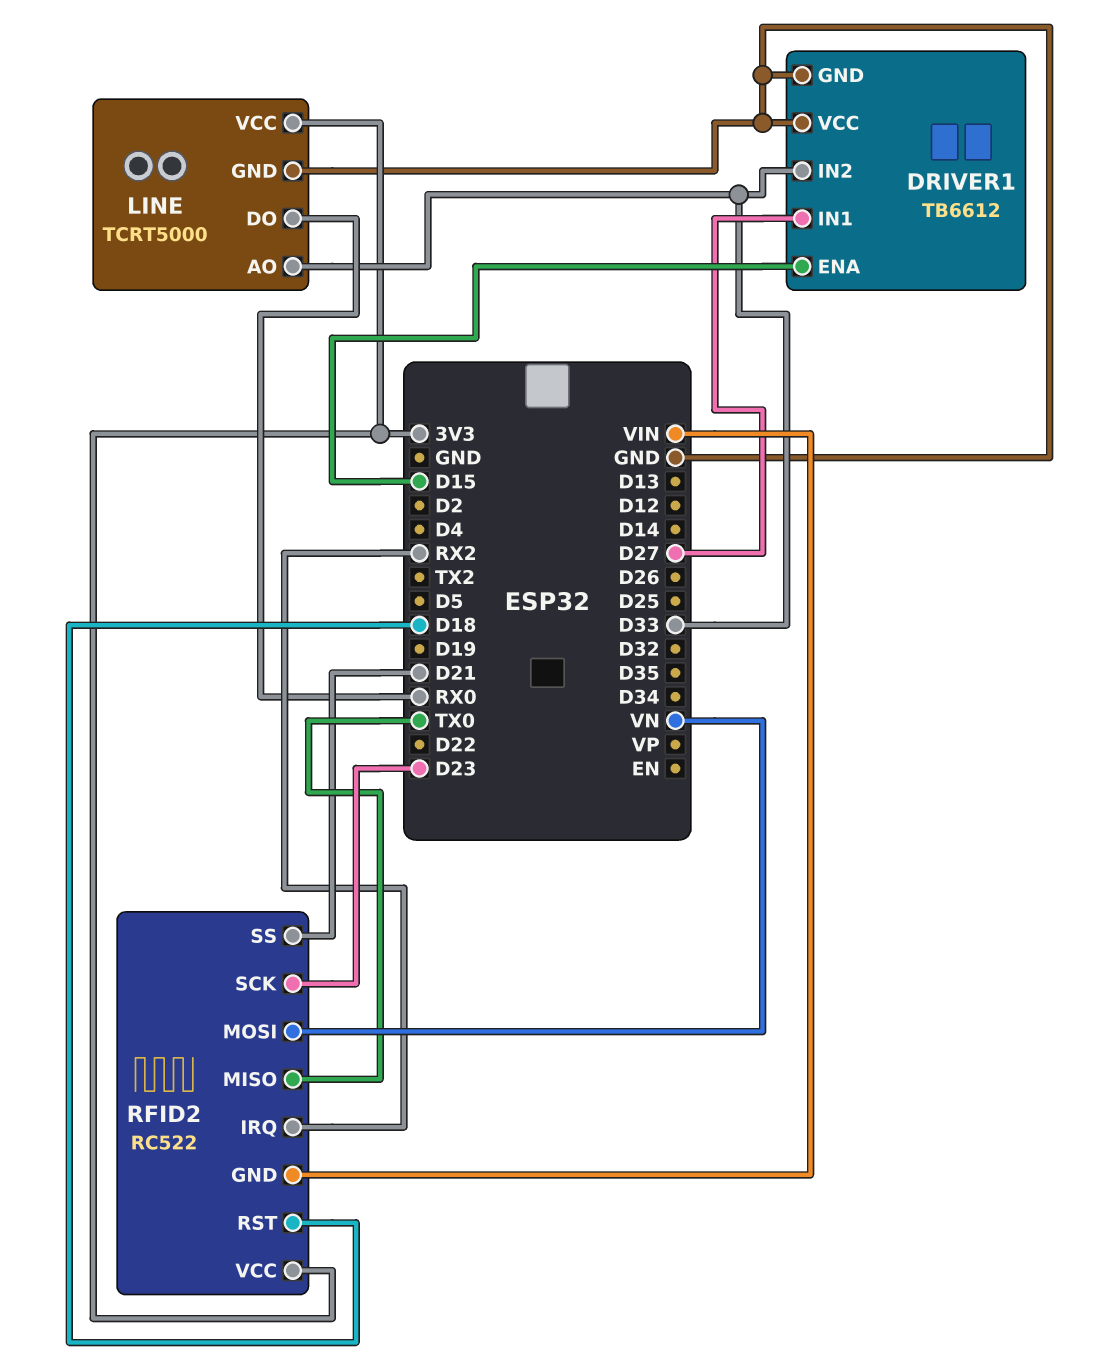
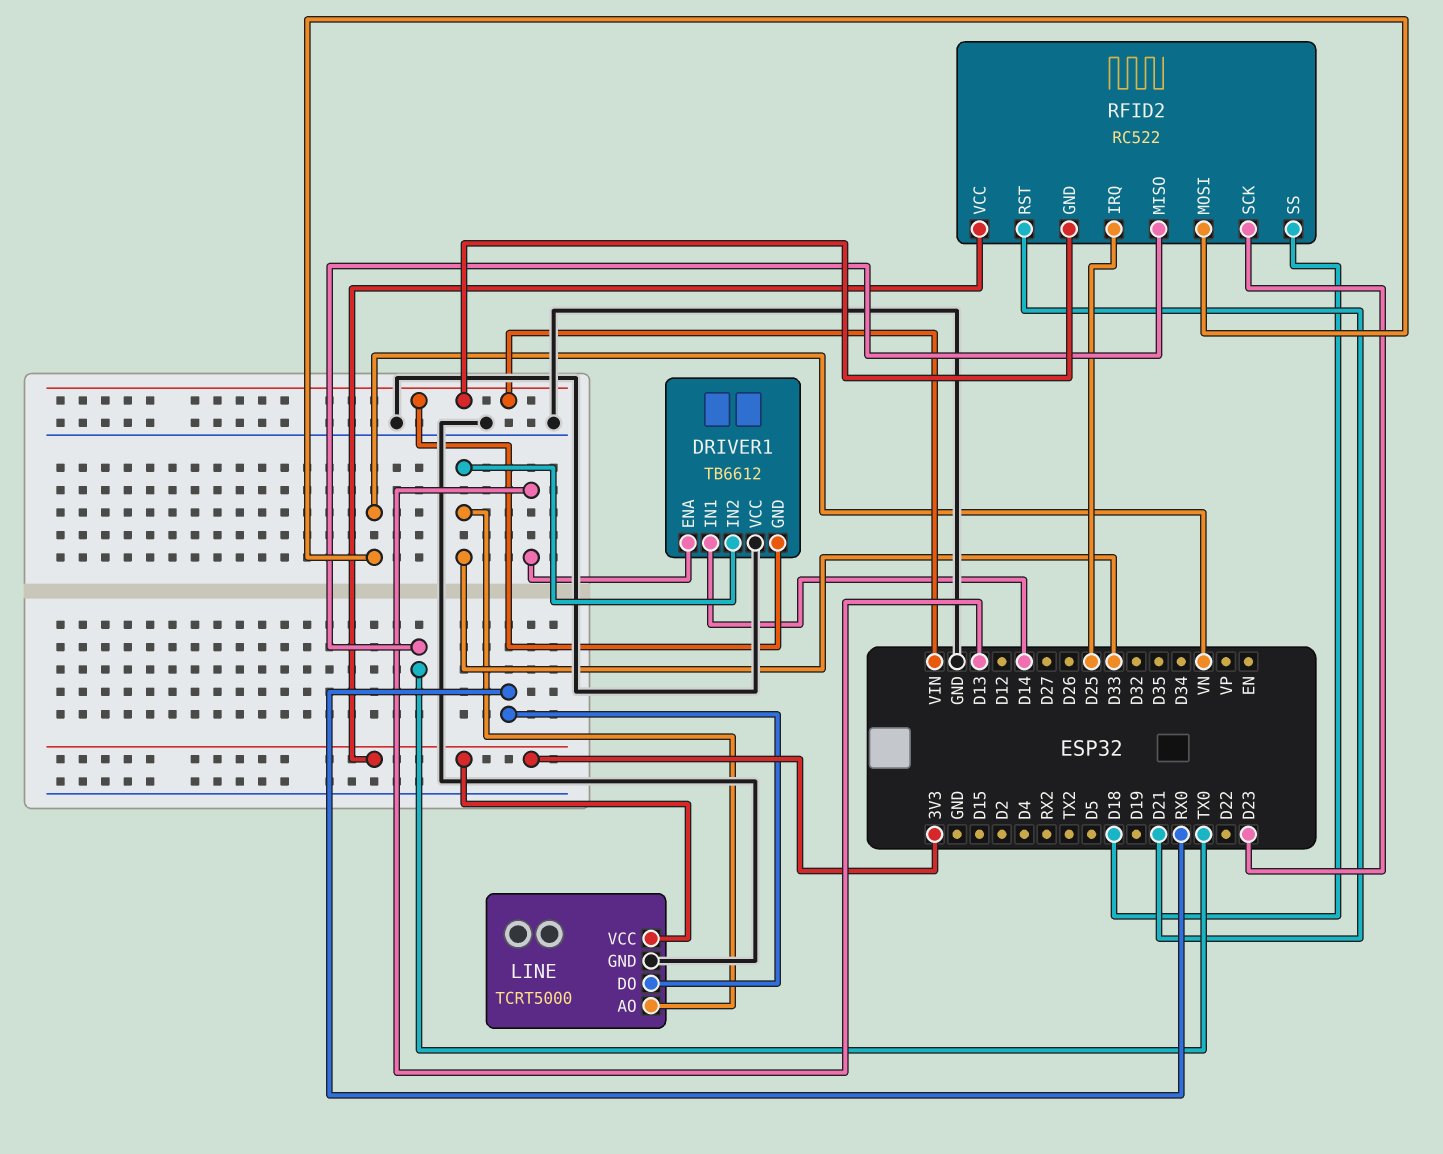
DRIVER1 pin ENA: D15 -> D13
DRIVER1 pin GND: GND -> VIN
DRIVER1 pin IN1: D27 -> D14
RFID2 pin IRQ: RX2 -> D25
RFID2 pin RST: D18 -> D21
RFID2 pin SS: D21 -> D18

